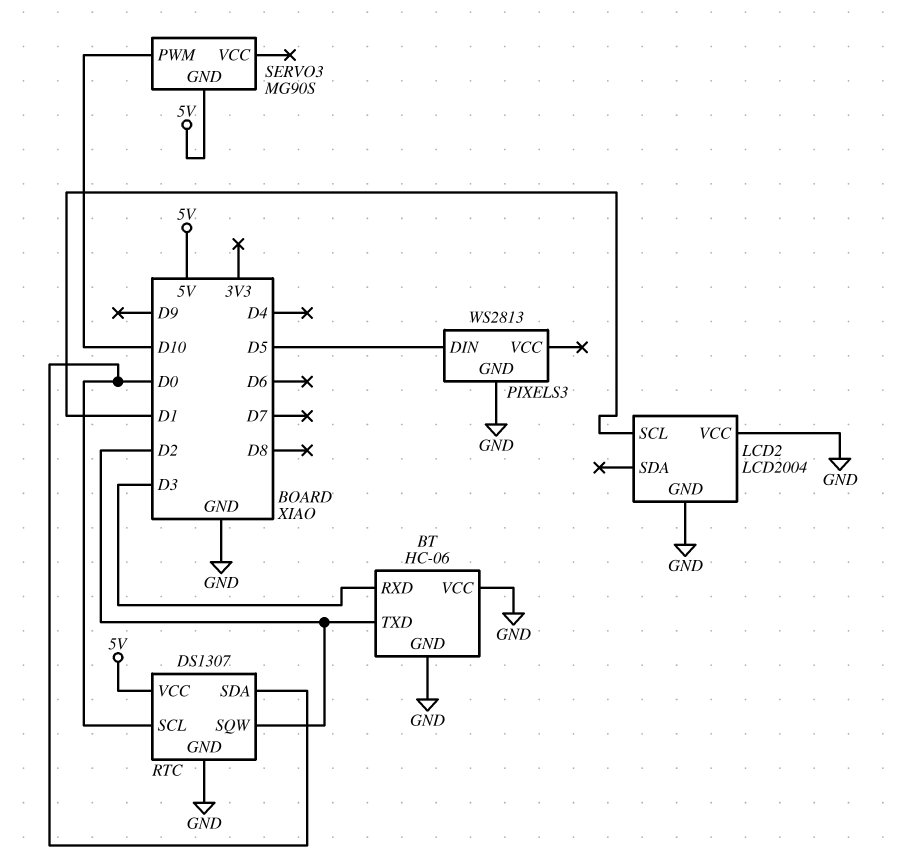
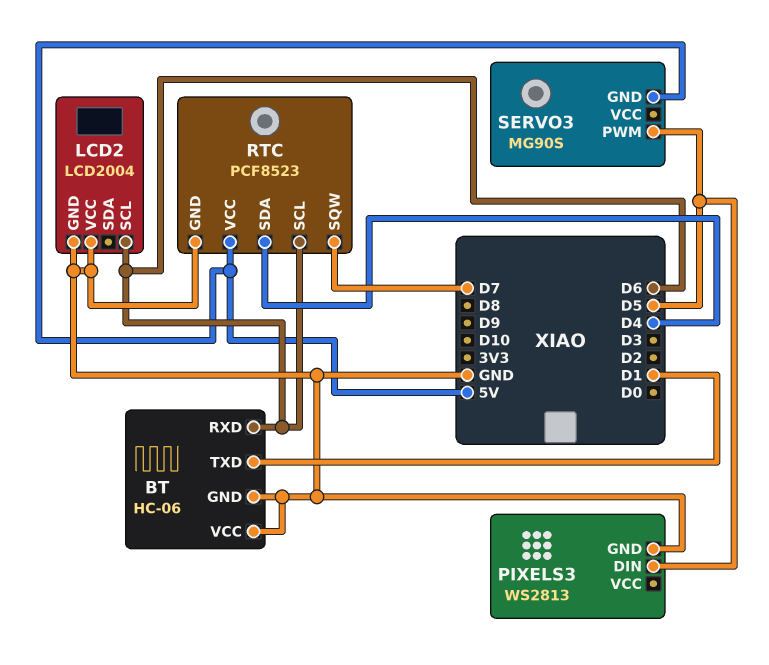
BT pin RXD: D3 -> D6
BT pin TXD: D2 -> D1
LCD2 pin SCL: D1 -> D6
RTC: DS1307 -> PCF8523
RTC pin SCL: D0 -> D6
RTC pin SDA: D0 -> D4
RTC pin SQW: D2 -> D7
SERVO3 pin PWM: D10 -> D5

